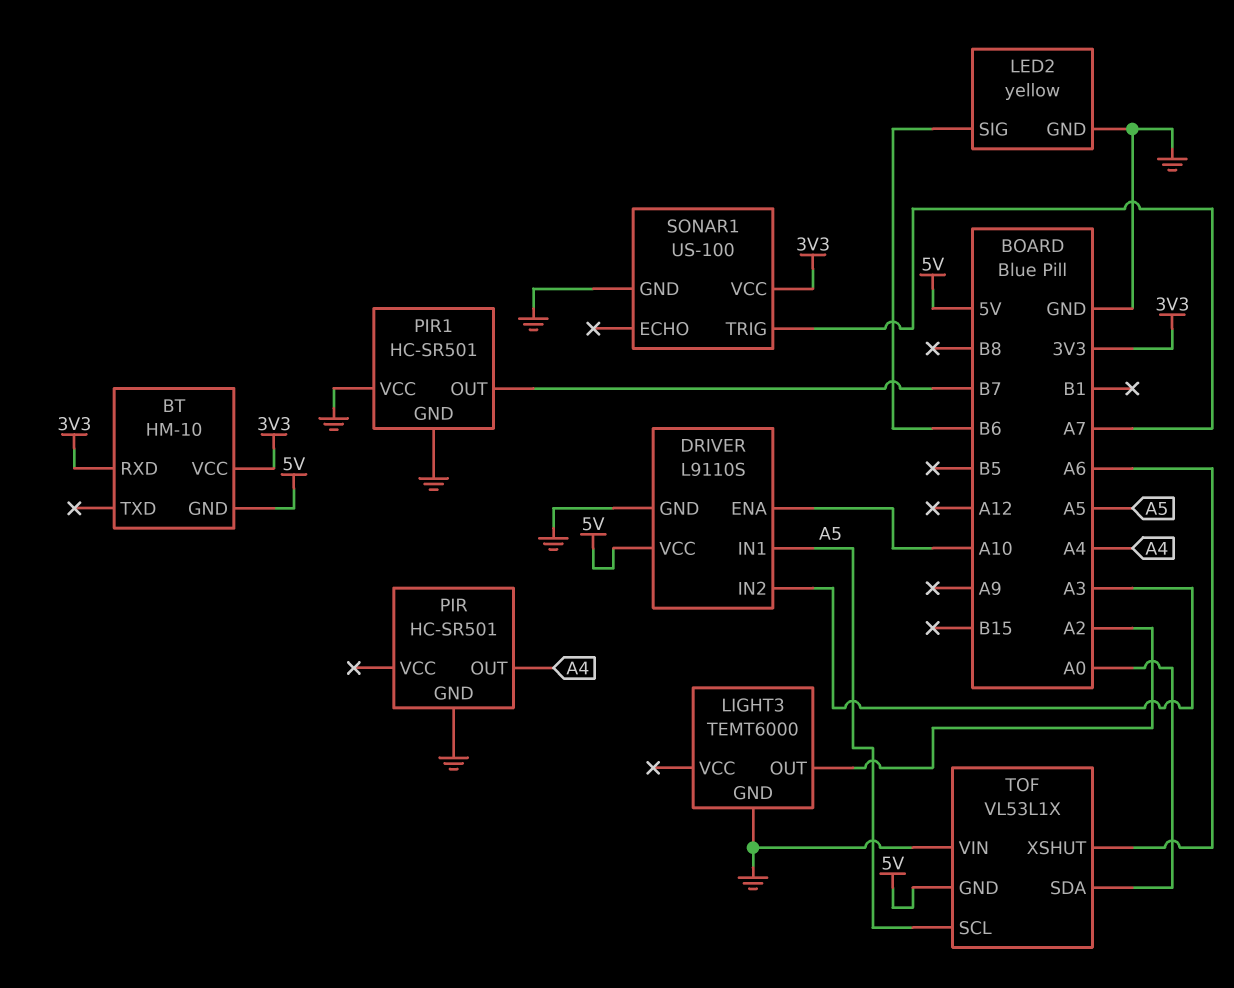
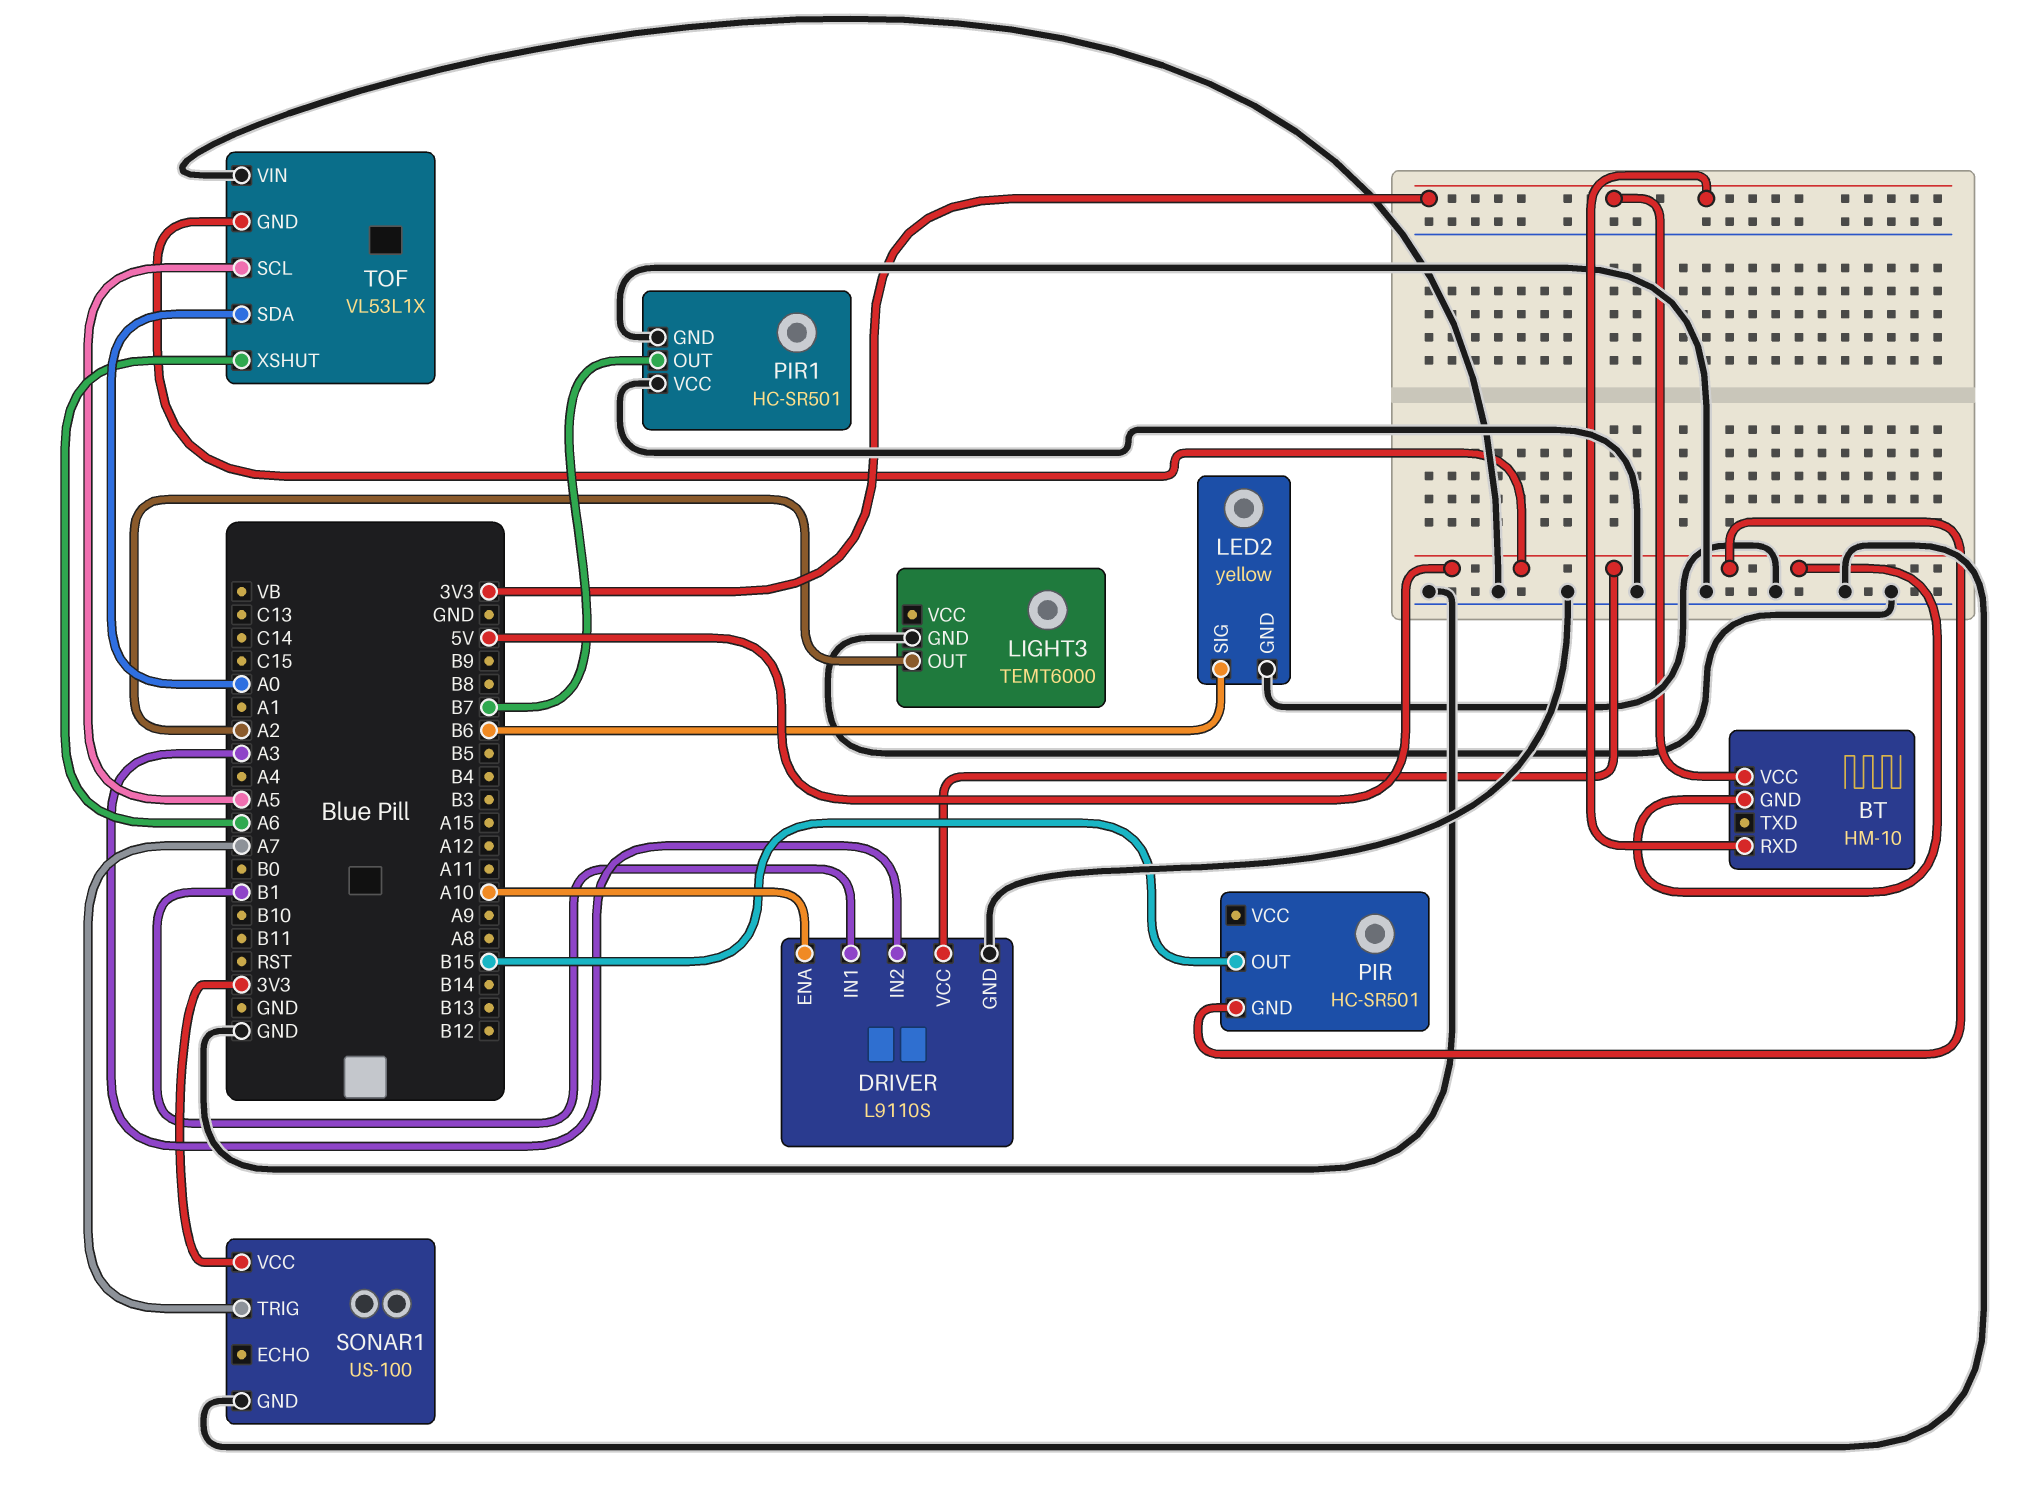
DRIVER pin IN1: A5 -> B1
PIR pin GND: GND -> 5V
PIR pin OUT: A4 -> B15

